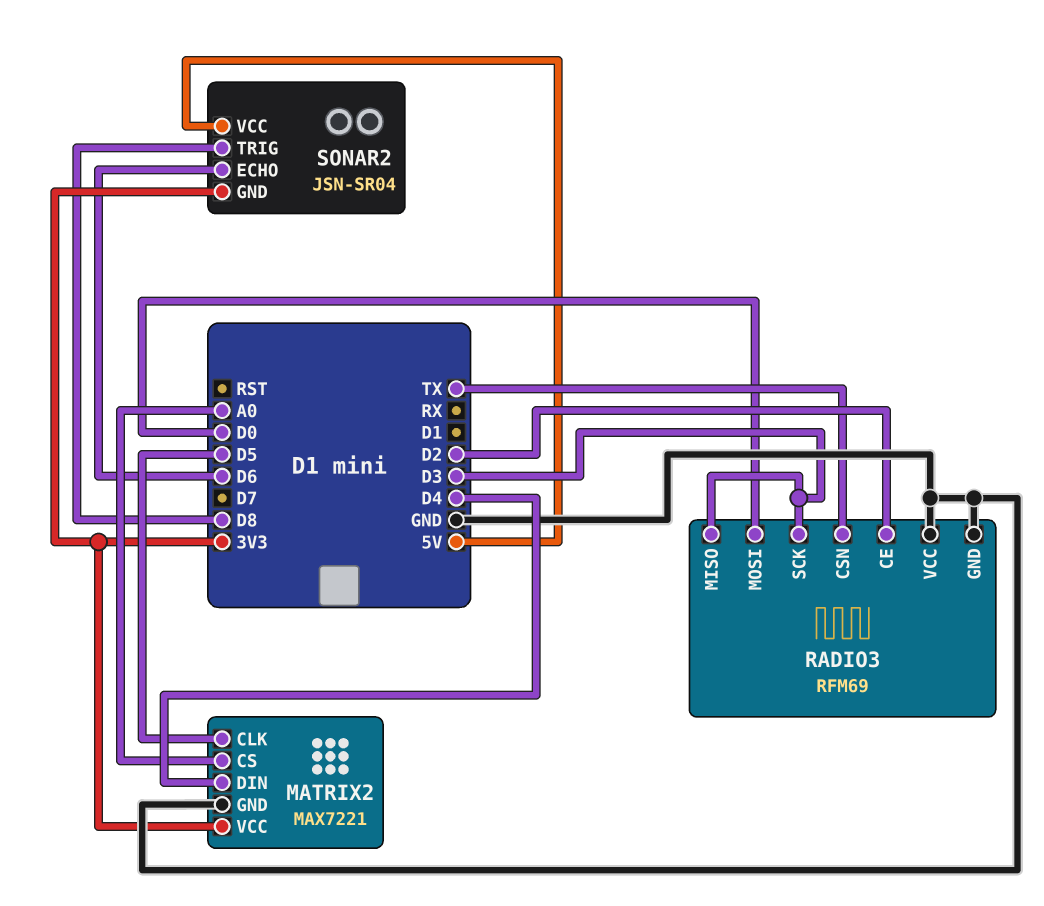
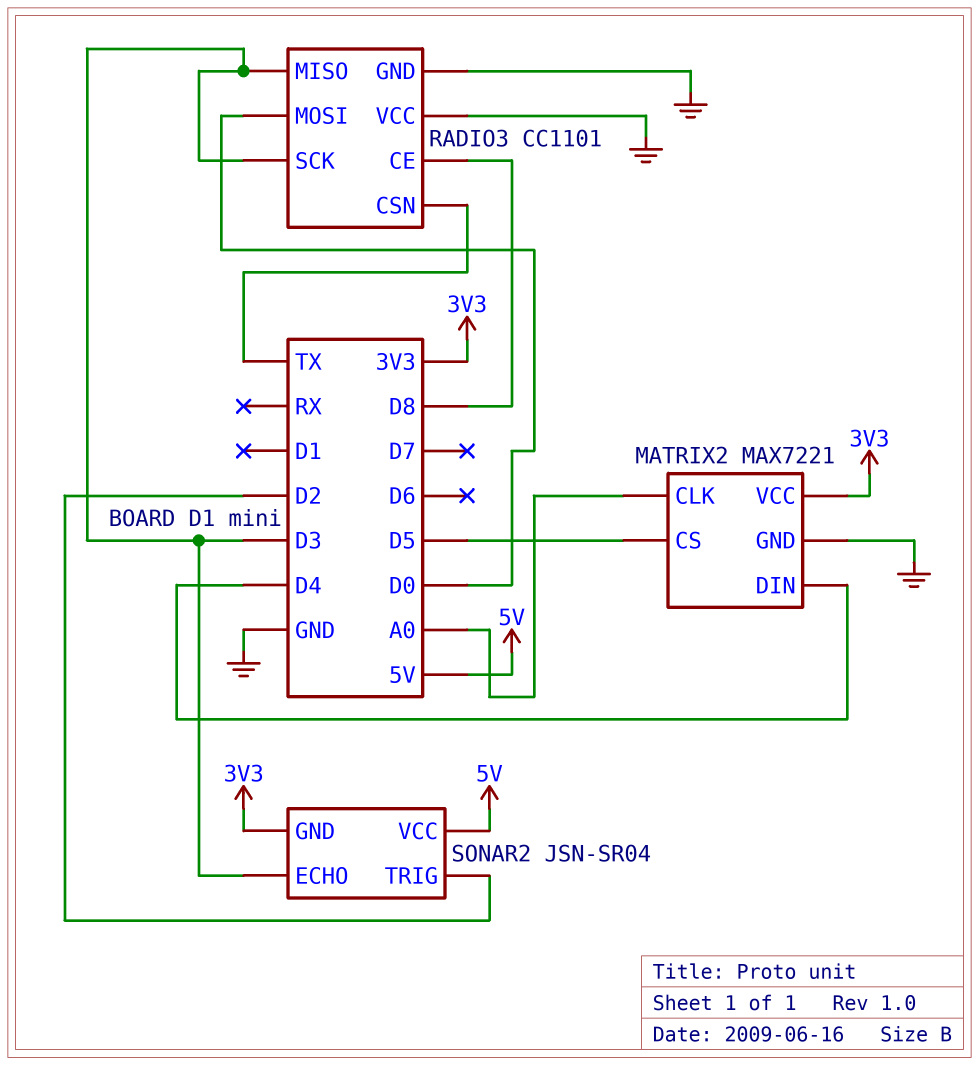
MATRIX2 pin CLK: D5 -> A0
MATRIX2 pin CS: A0 -> D5
RADIO3: RFM69 -> CC1101
RADIO3 pin CE: D2 -> D8
SONAR2 pin ECHO: D6 -> D3
SONAR2 pin TRIG: D8 -> D2

